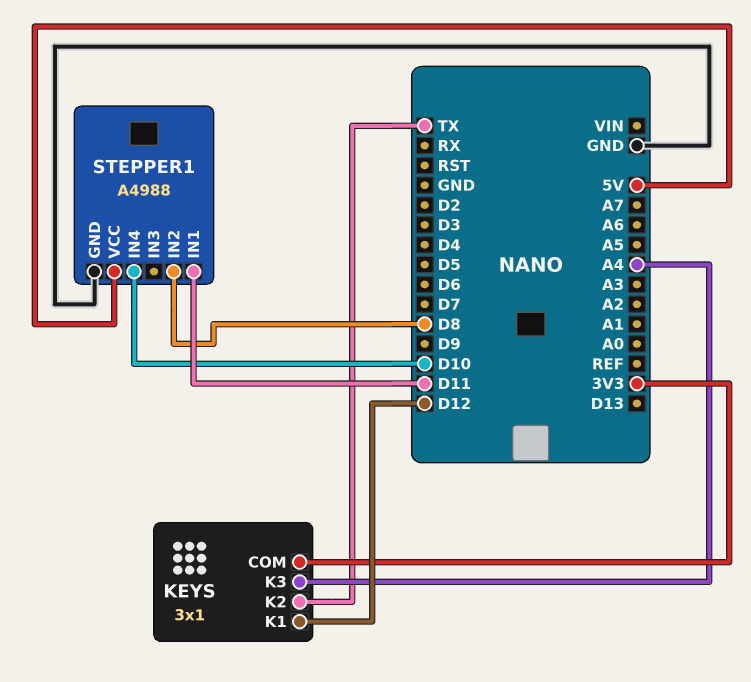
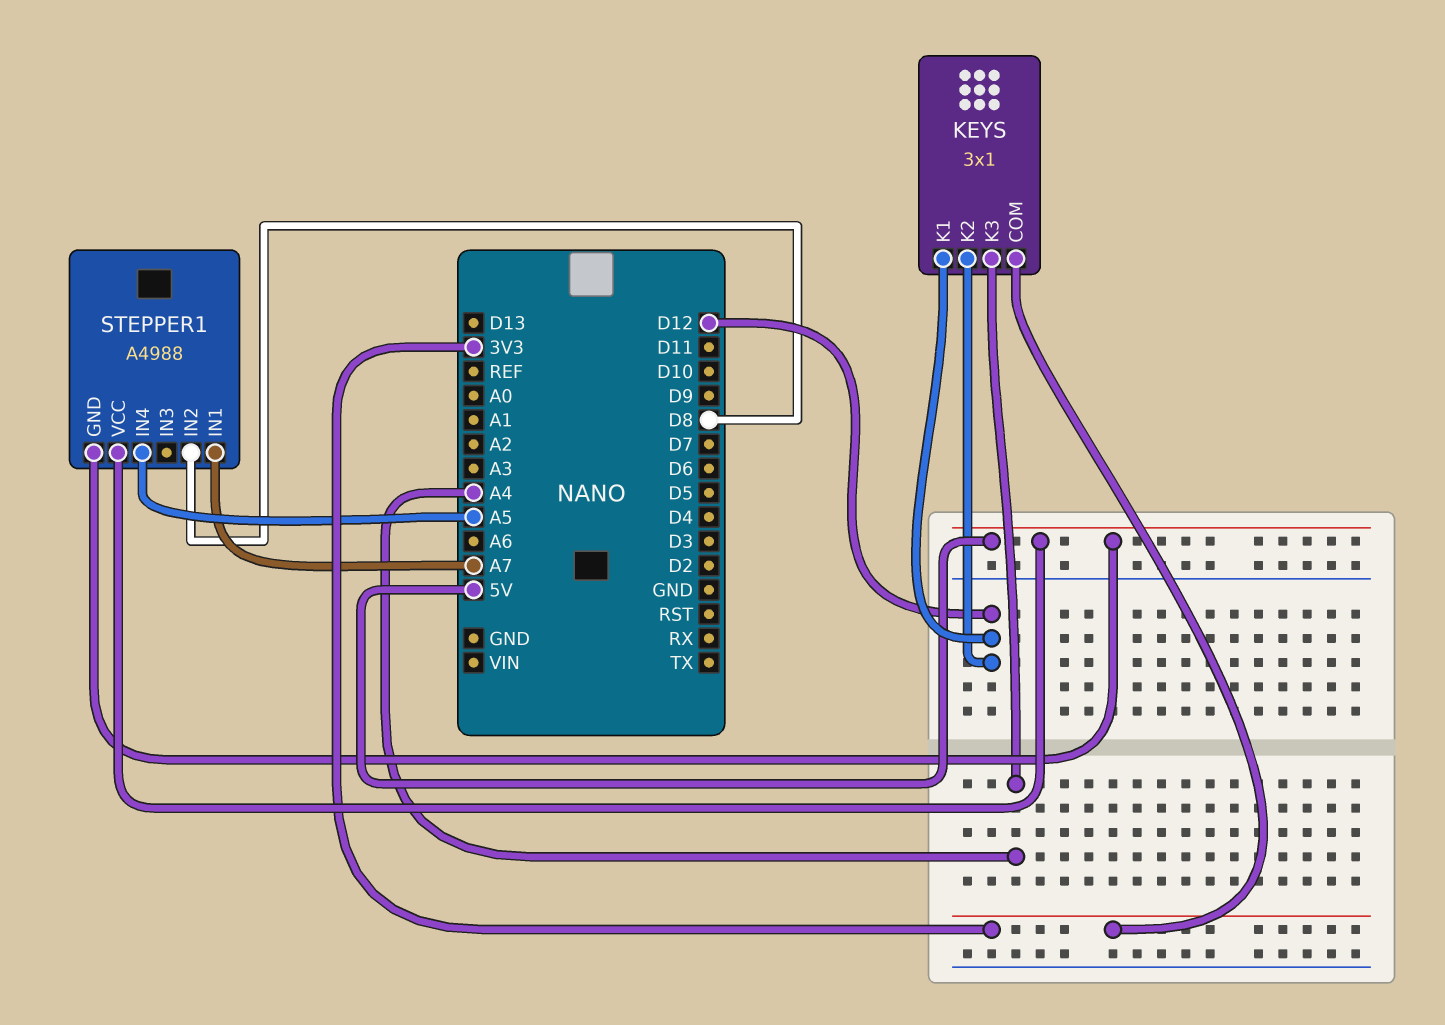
KEYS pin K2: TX -> D12
STEPPER1 pin GND: GND -> 5V
STEPPER1 pin IN1: D11 -> A7
STEPPER1 pin IN4: D10 -> A5

